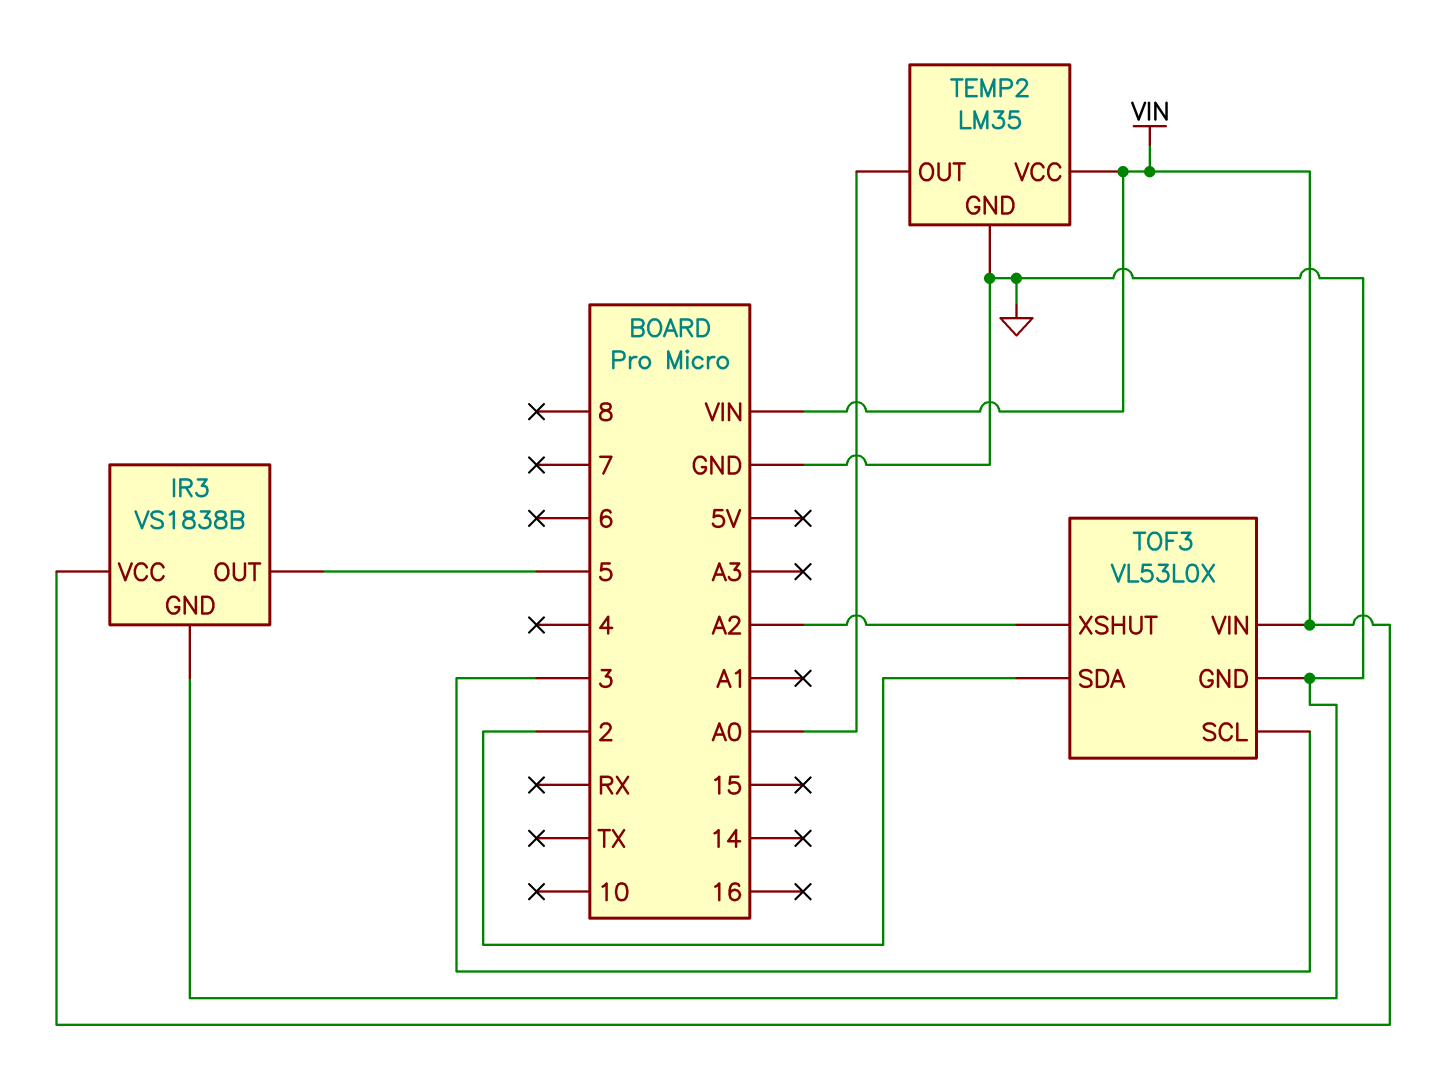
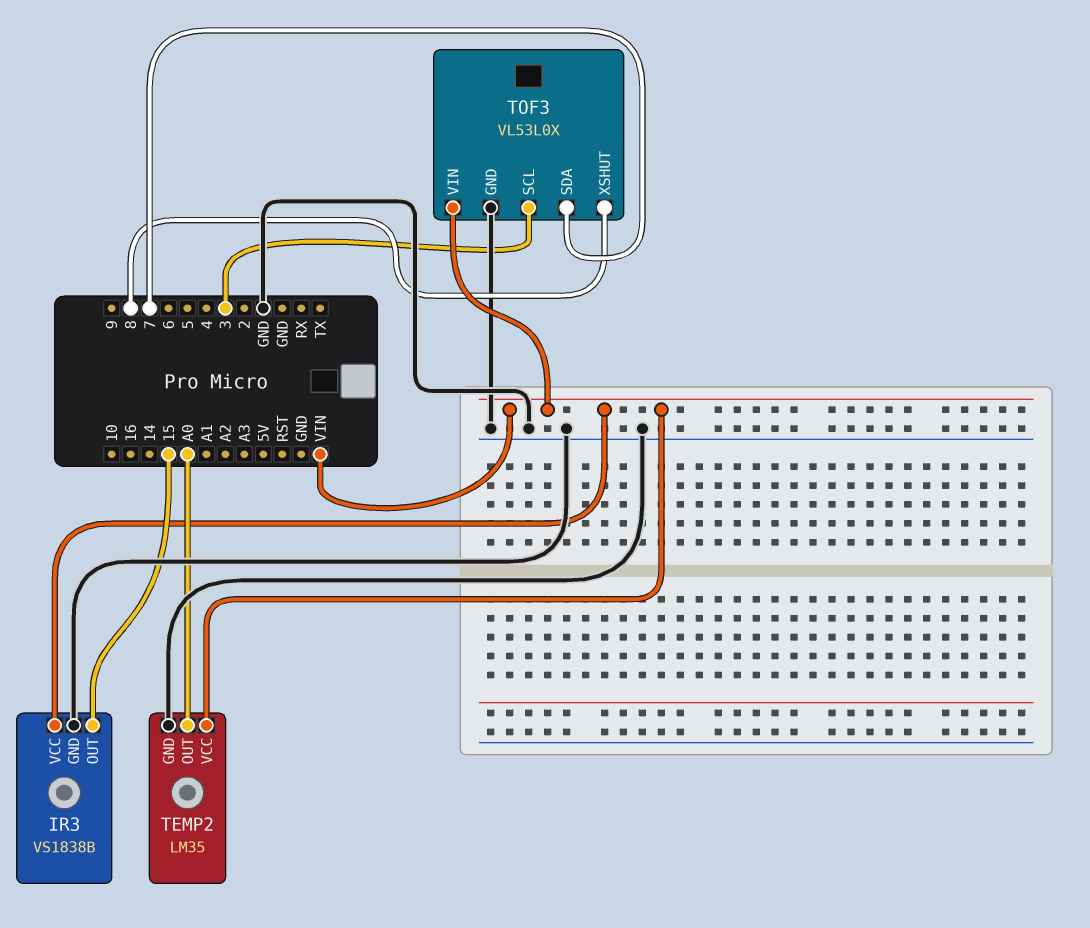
IR3 pin OUT: 5 -> 15
TOF3 pin SDA: 2 -> 7
TOF3 pin XSHUT: A2 -> 8

